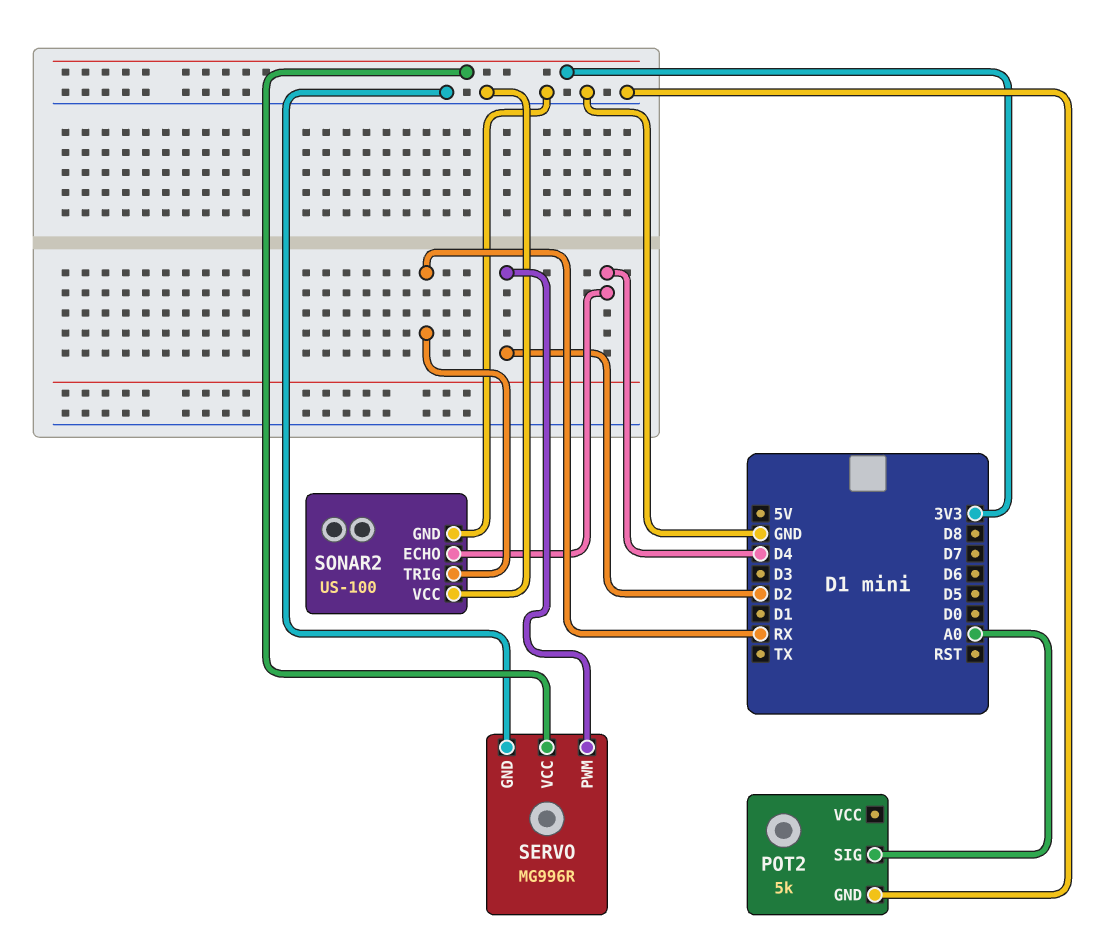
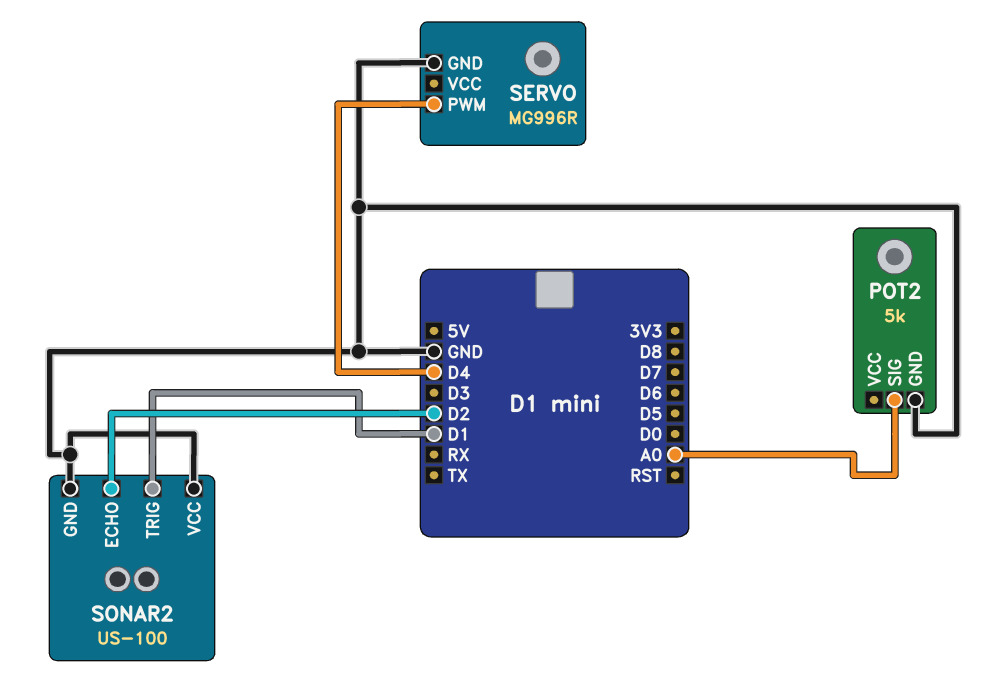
SERVO pin PWM: D2 -> D4
SERVO pin VCC: 3V3 -> none
SONAR2 pin ECHO: D4 -> D2
SONAR2 pin TRIG: RX -> D1

